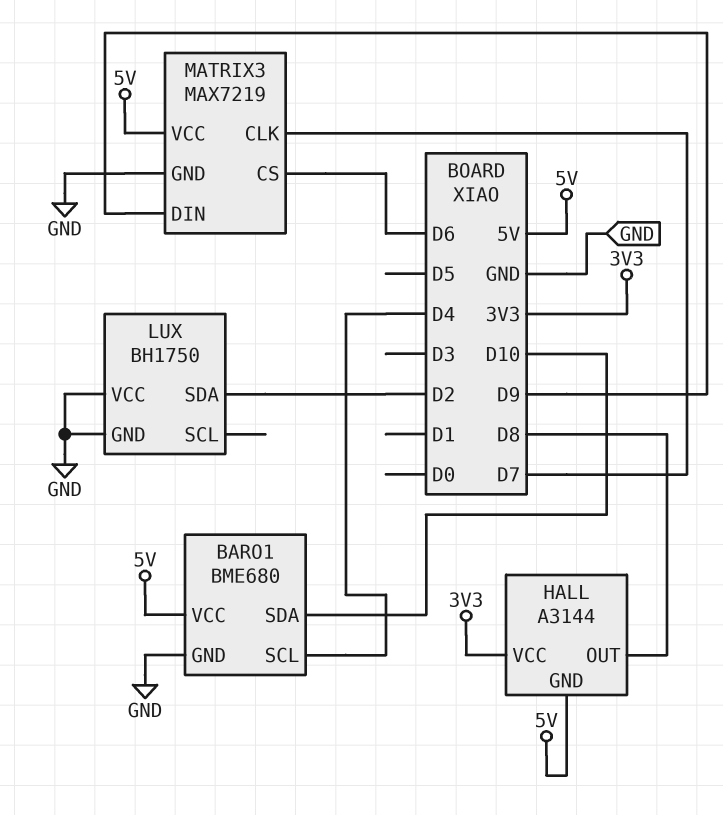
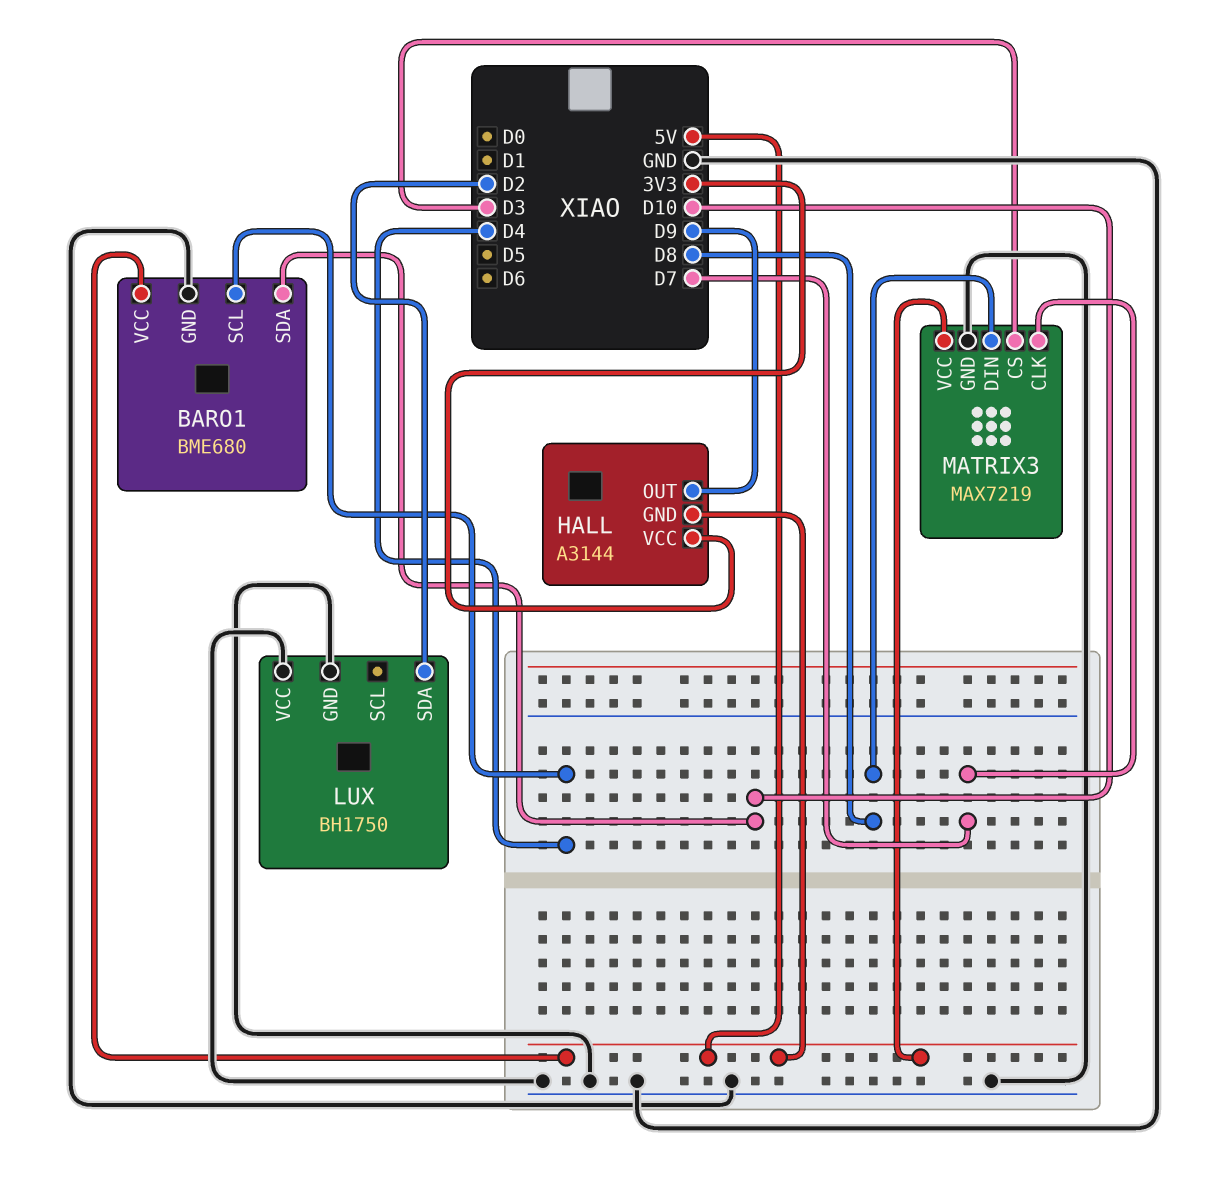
HALL pin OUT: D8 -> D9
MATRIX3 pin CS: D6 -> D3
MATRIX3 pin DIN: D9 -> D8

